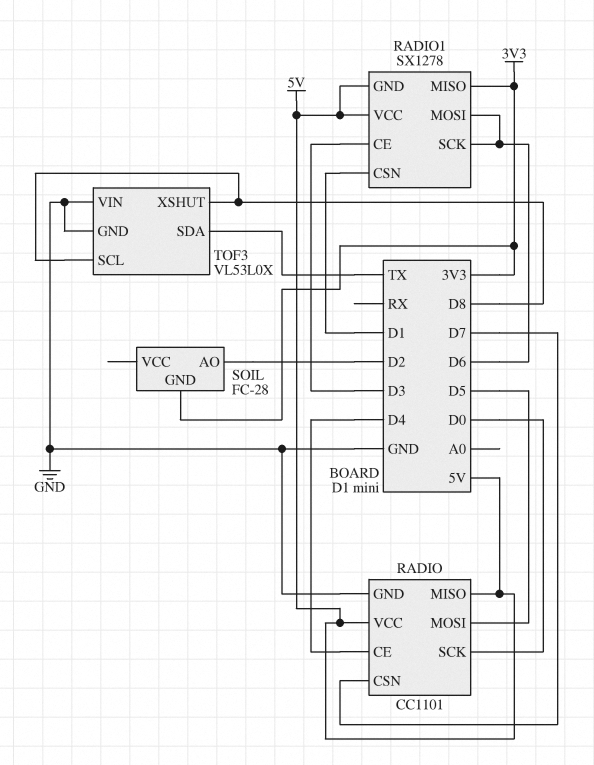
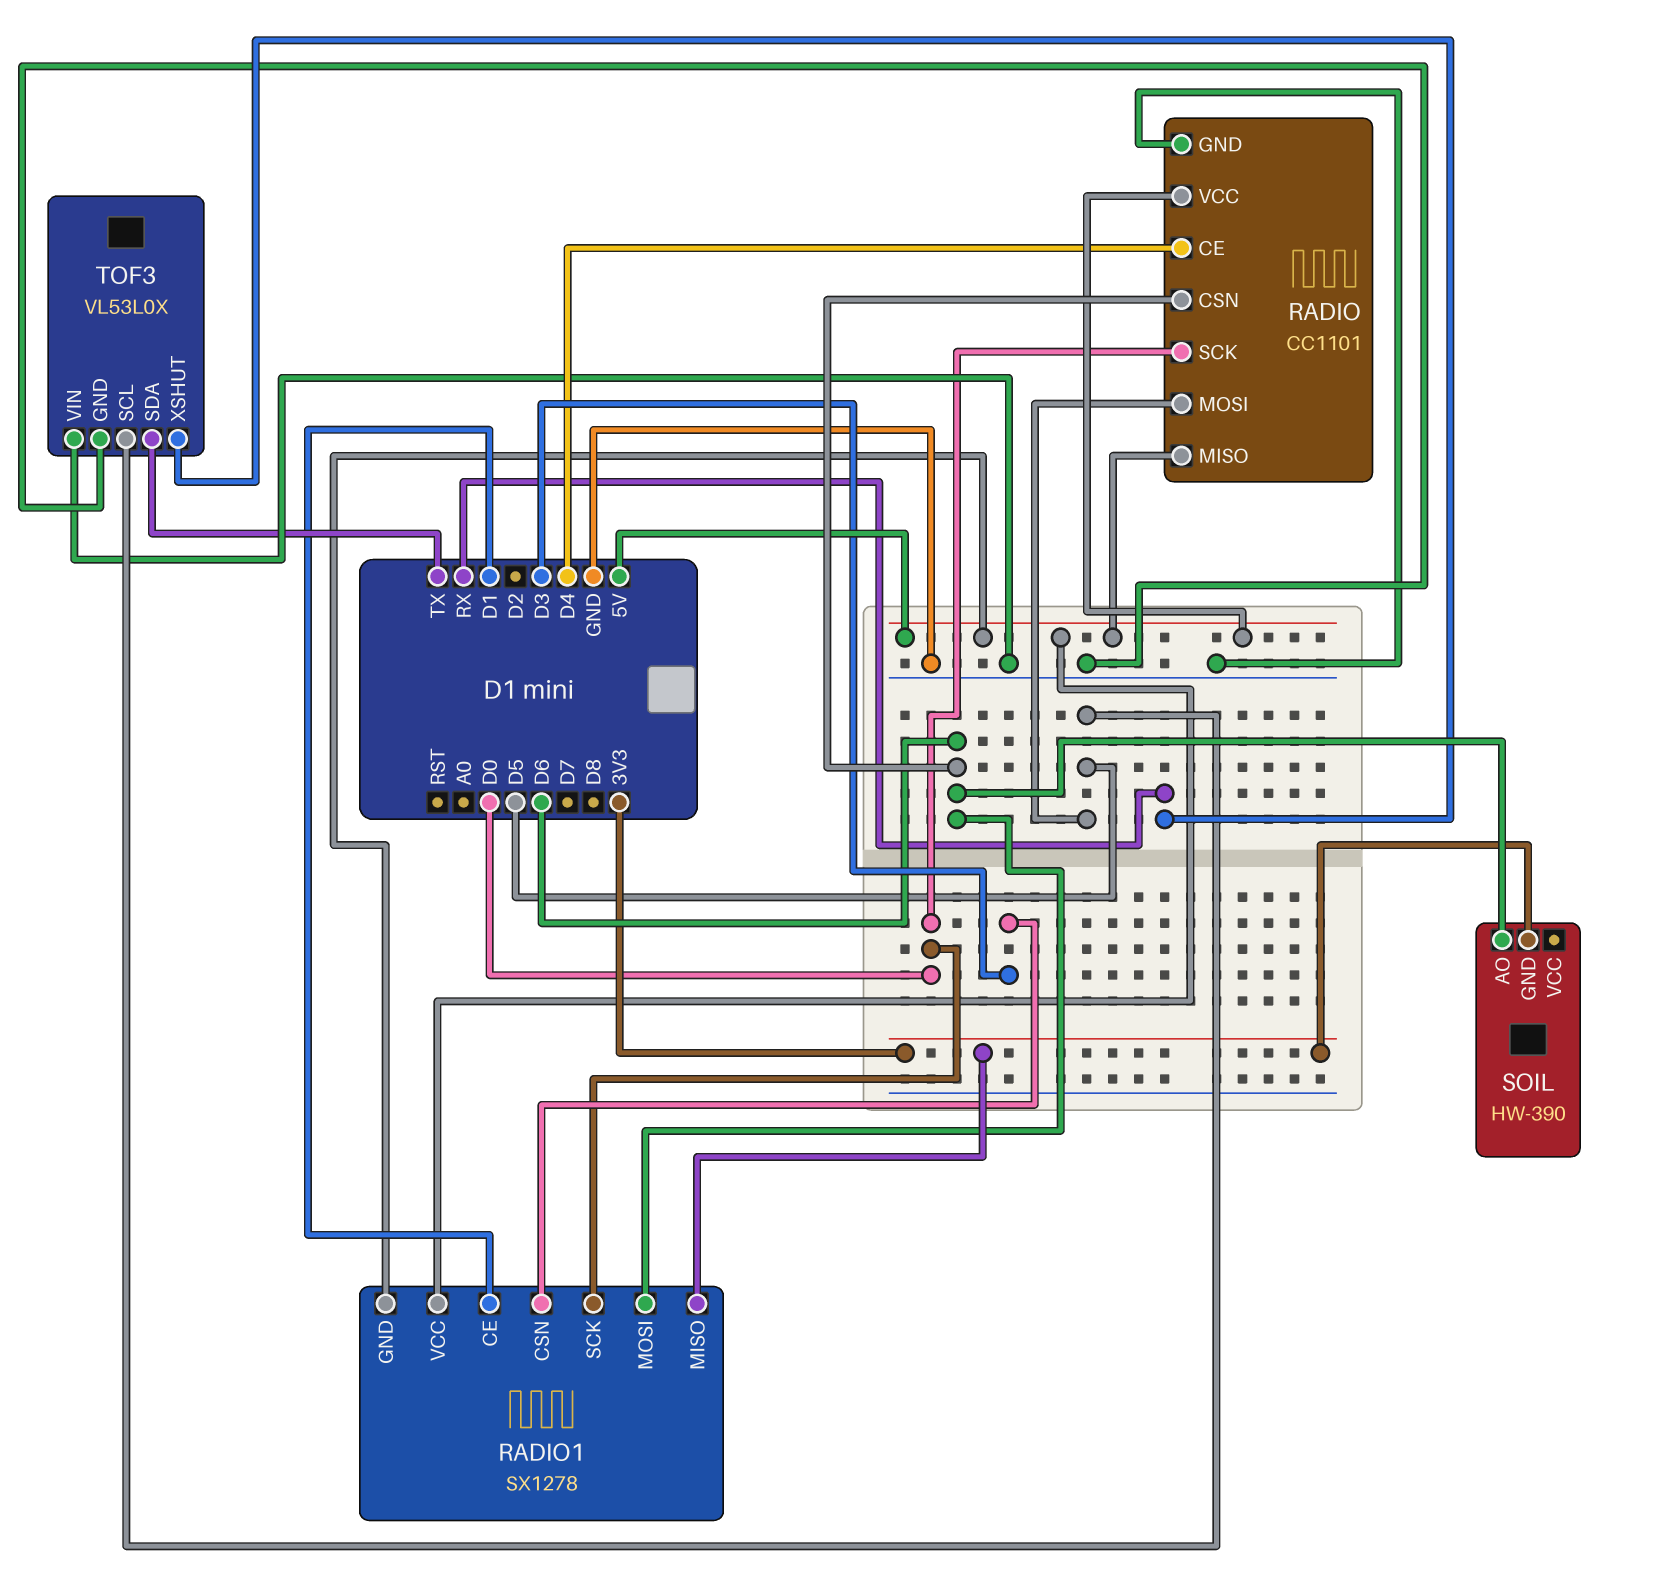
RADIO pin CSN: D7 -> D6
RADIO1 pin CE: D3 -> D1
RADIO1 pin CSN: D1 -> D3
RADIO1 pin SCK: D6 -> D0
SOIL: FC-28 -> HW-390
SOIL pin AO: D2 -> D6
TOF3 pin SCL: D8 -> D5
TOF3 pin XSHUT: D8 -> RX

